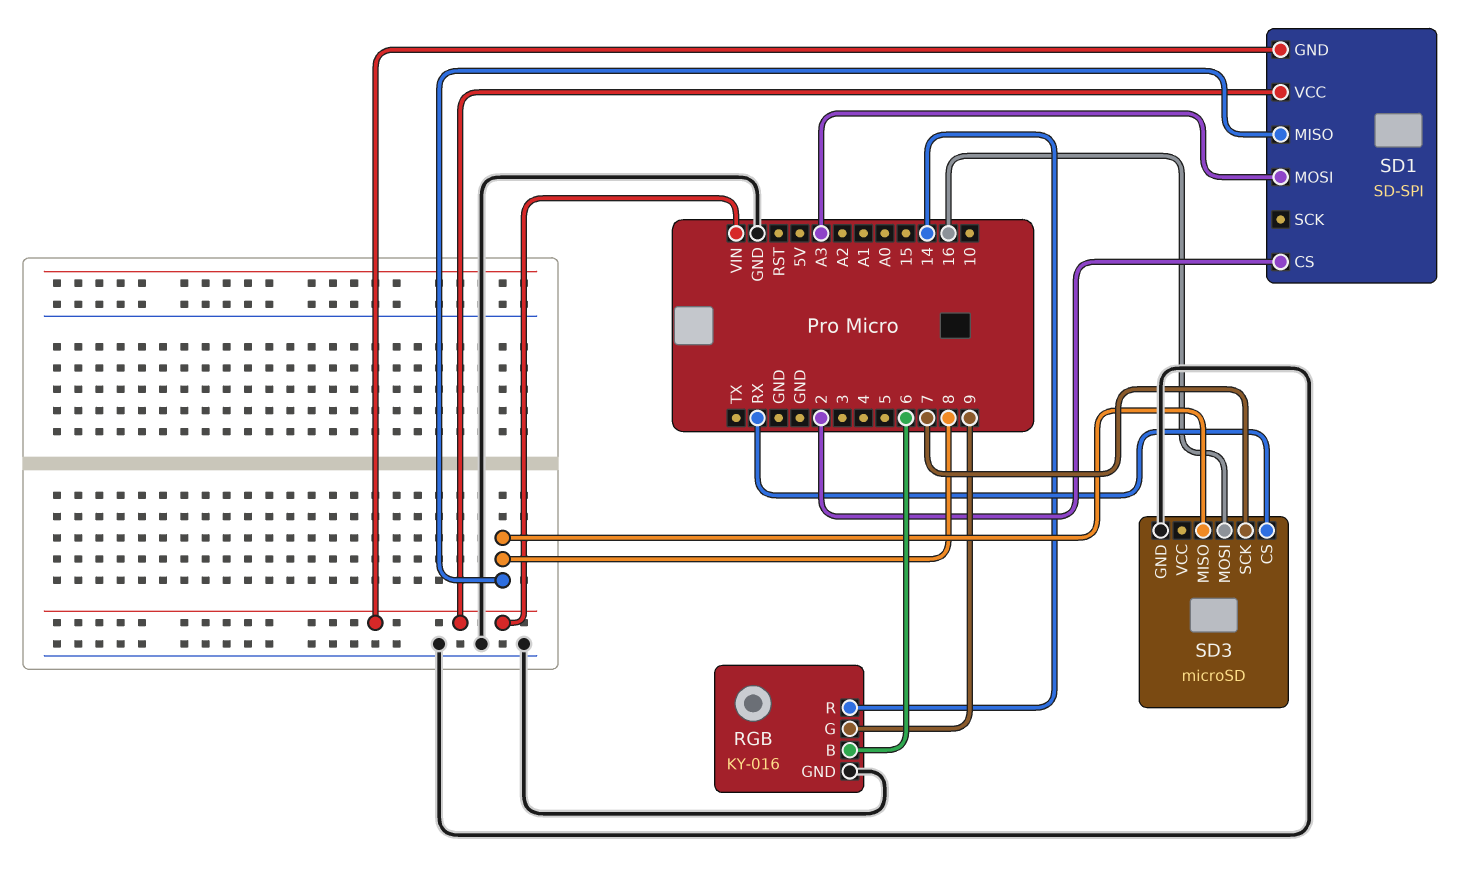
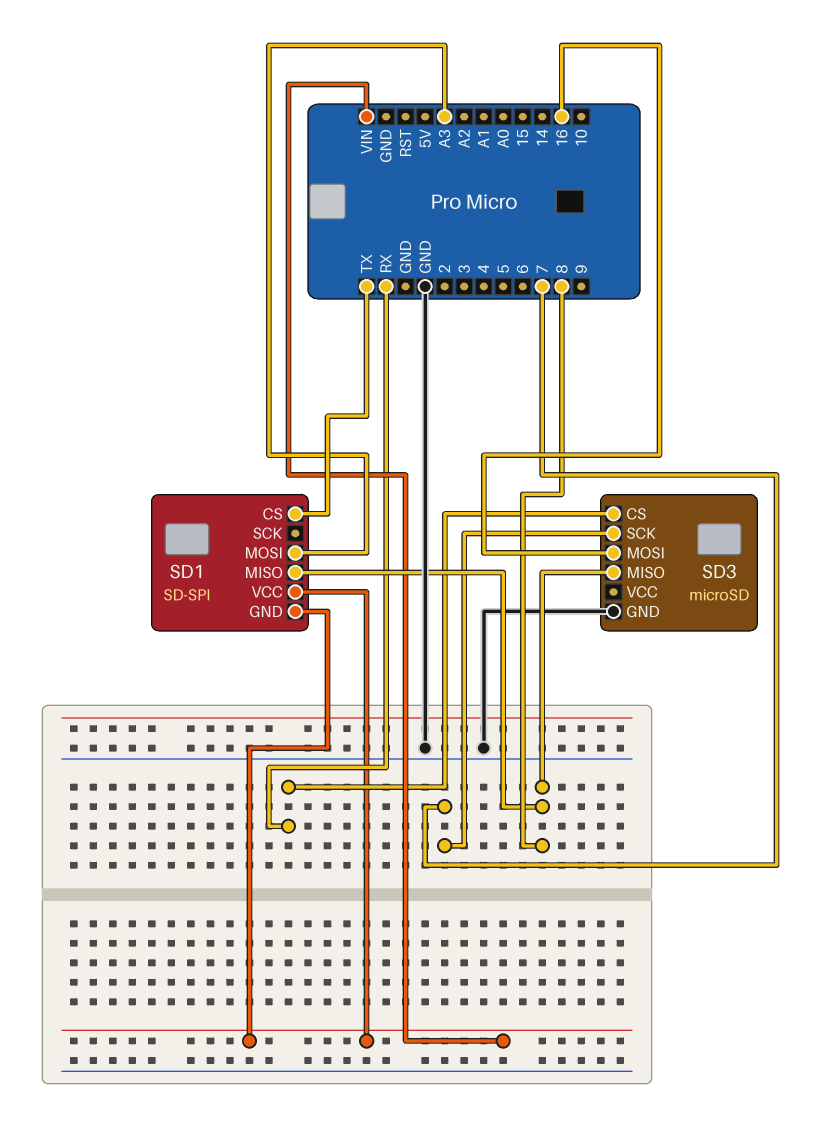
RGB: KY-016 -> none
RGB pin B: 6 -> none
RGB pin G: 9 -> none
RGB pin GND: GND -> none
RGB pin R: 14 -> none
SD1 pin CS: 2 -> TX

